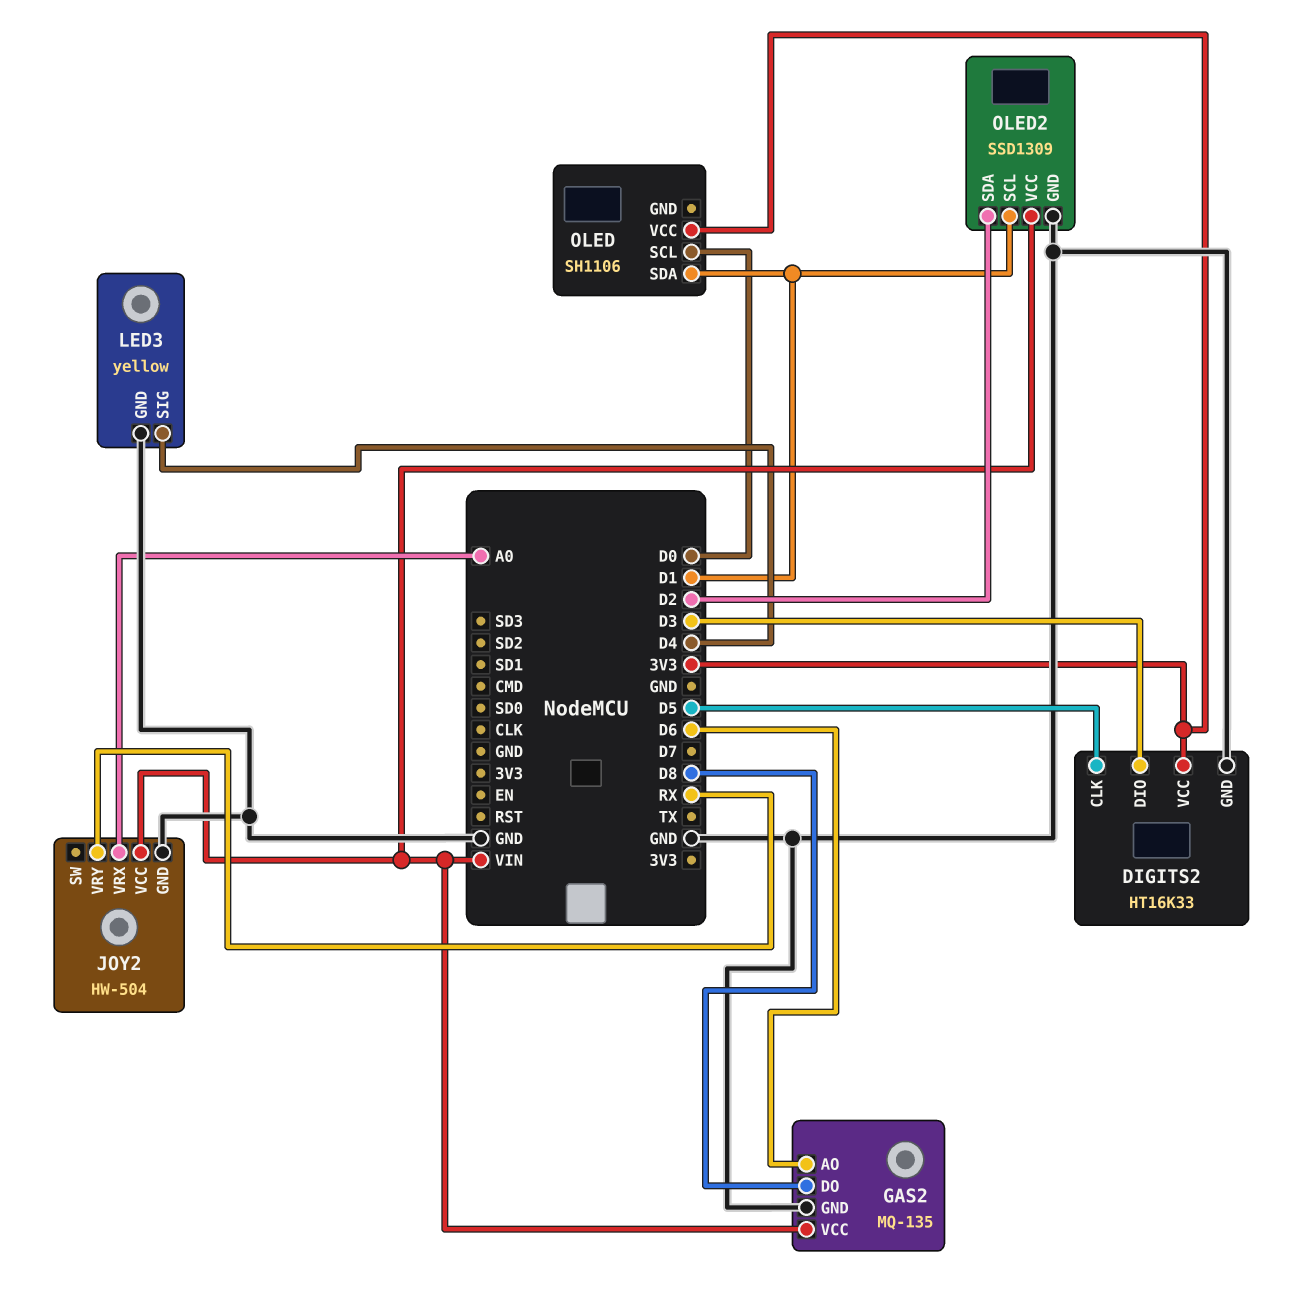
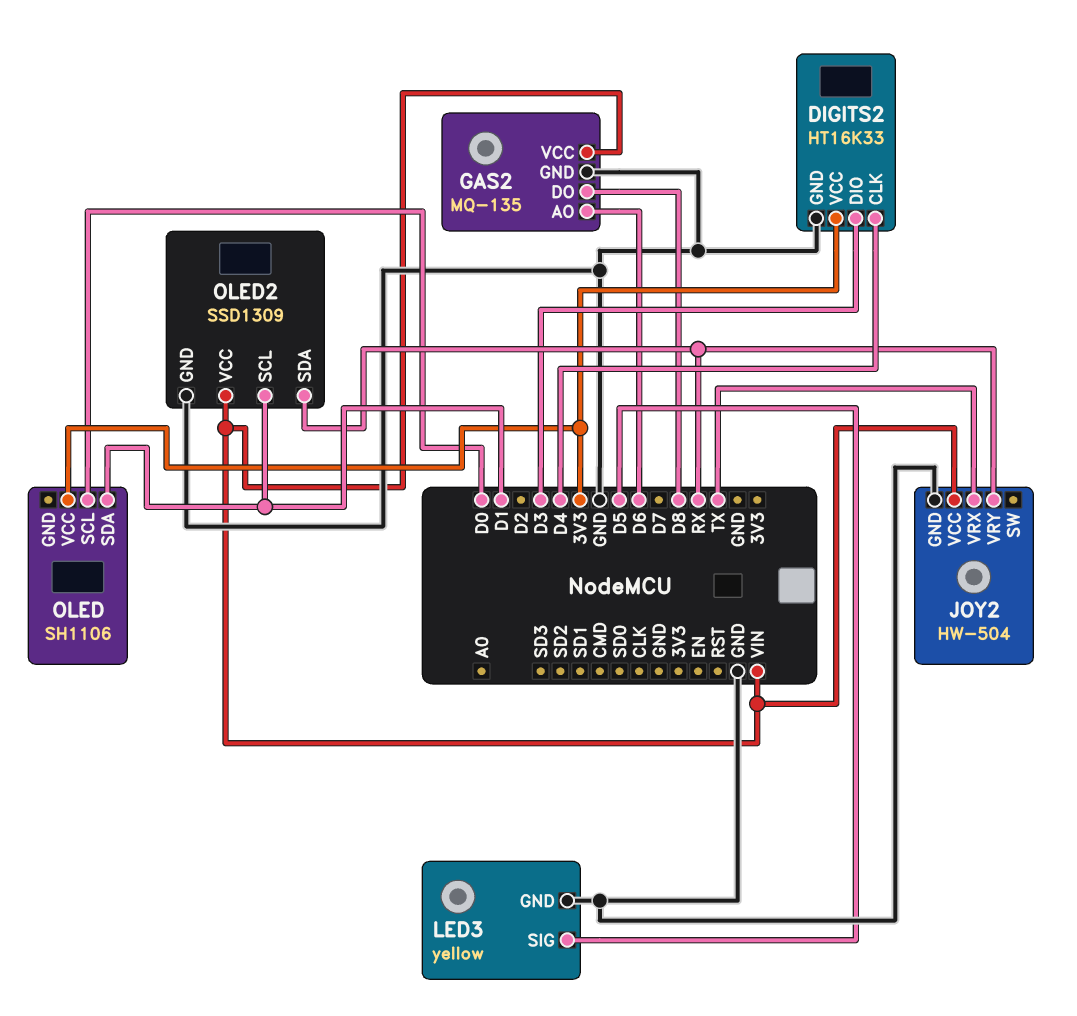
DIGITS2 pin CLK: D5 -> D4
JOY2 pin VRX: A0 -> TX
LED3 pin SIG: D4 -> D5
OLED2 pin SDA: D2 -> RX

